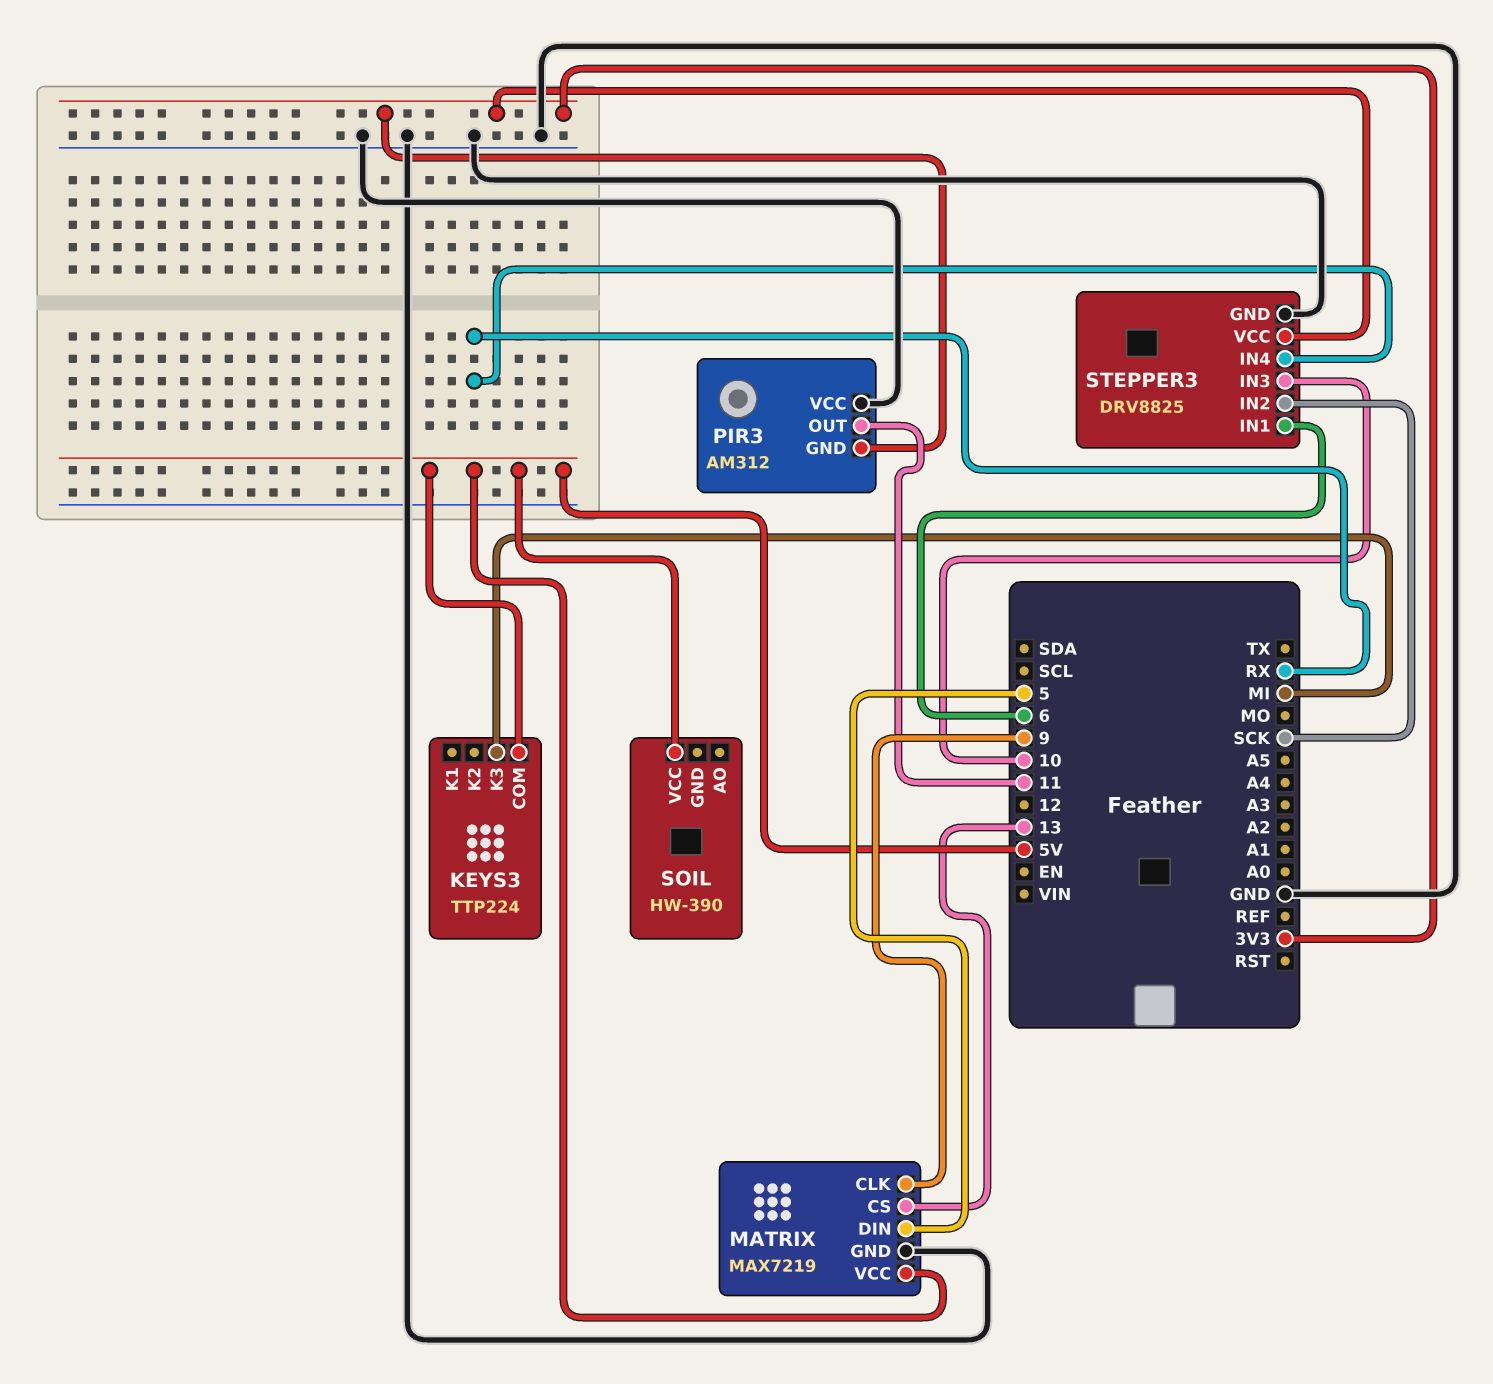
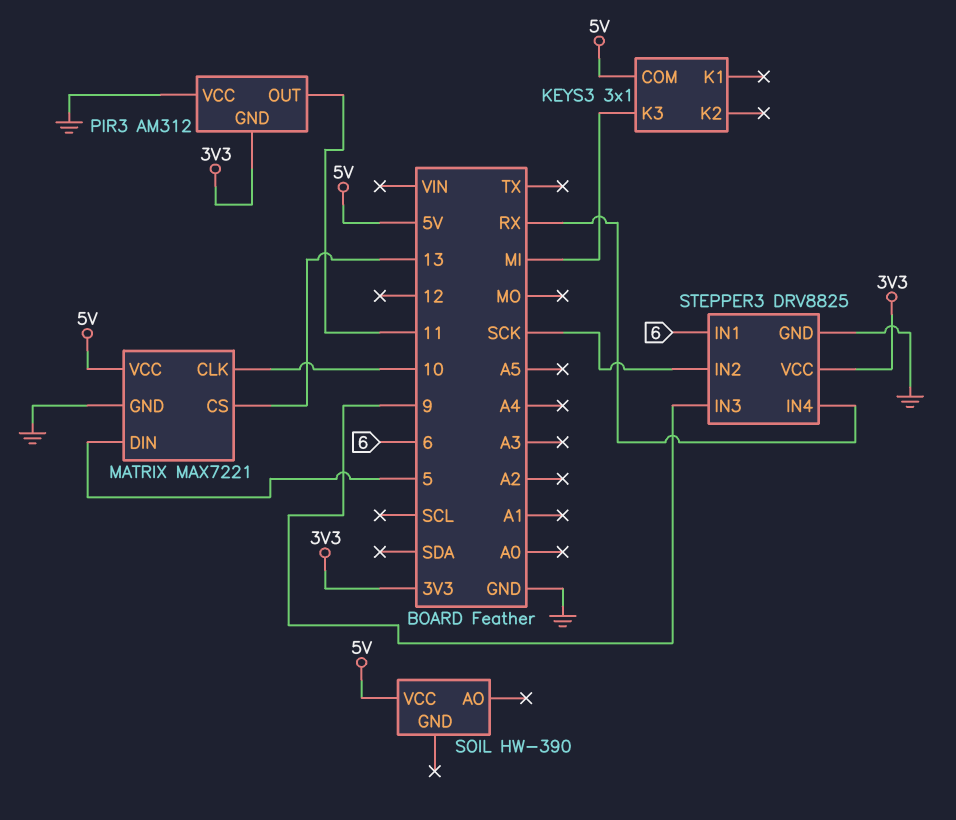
KEYS3: TTP224 -> 3x1
MATRIX: MAX7219 -> MAX7221
MATRIX pin CLK: 9 -> 10
STEPPER3 pin IN3: 10 -> 9

